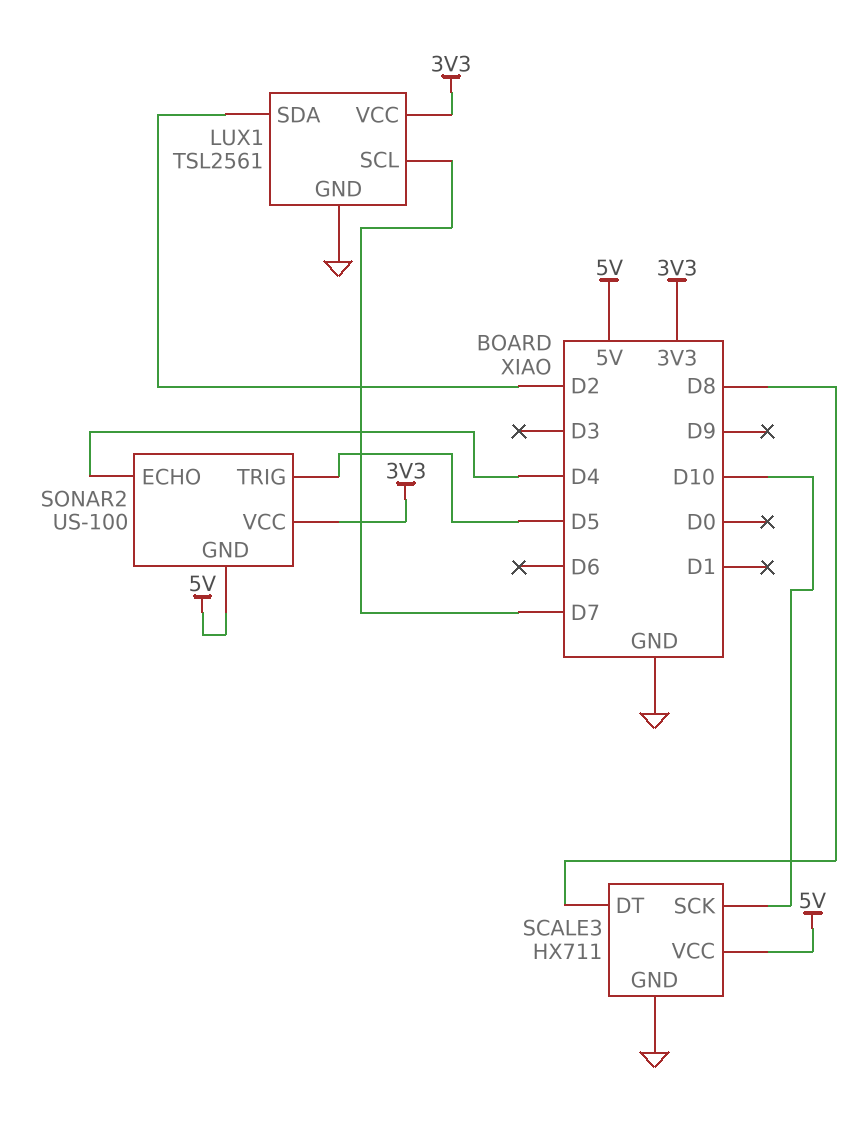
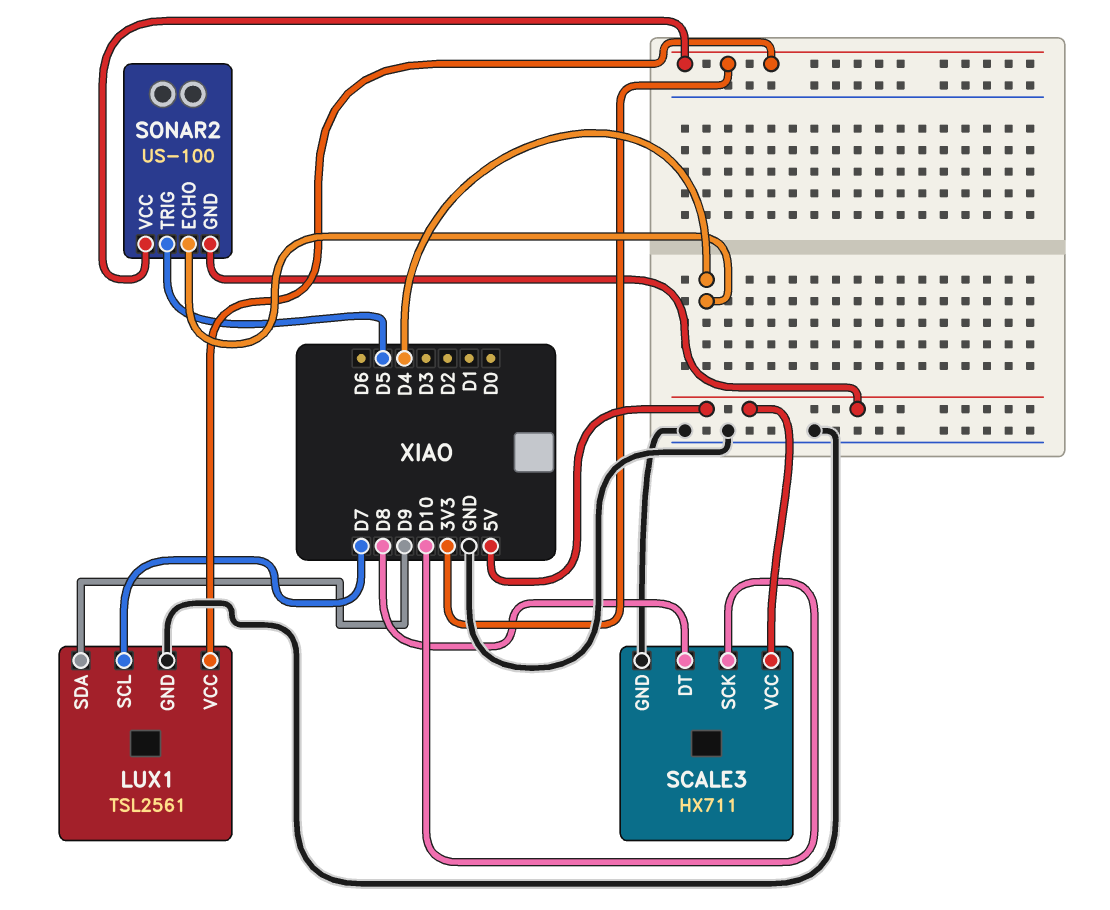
LUX1 pin SDA: D2 -> D9

